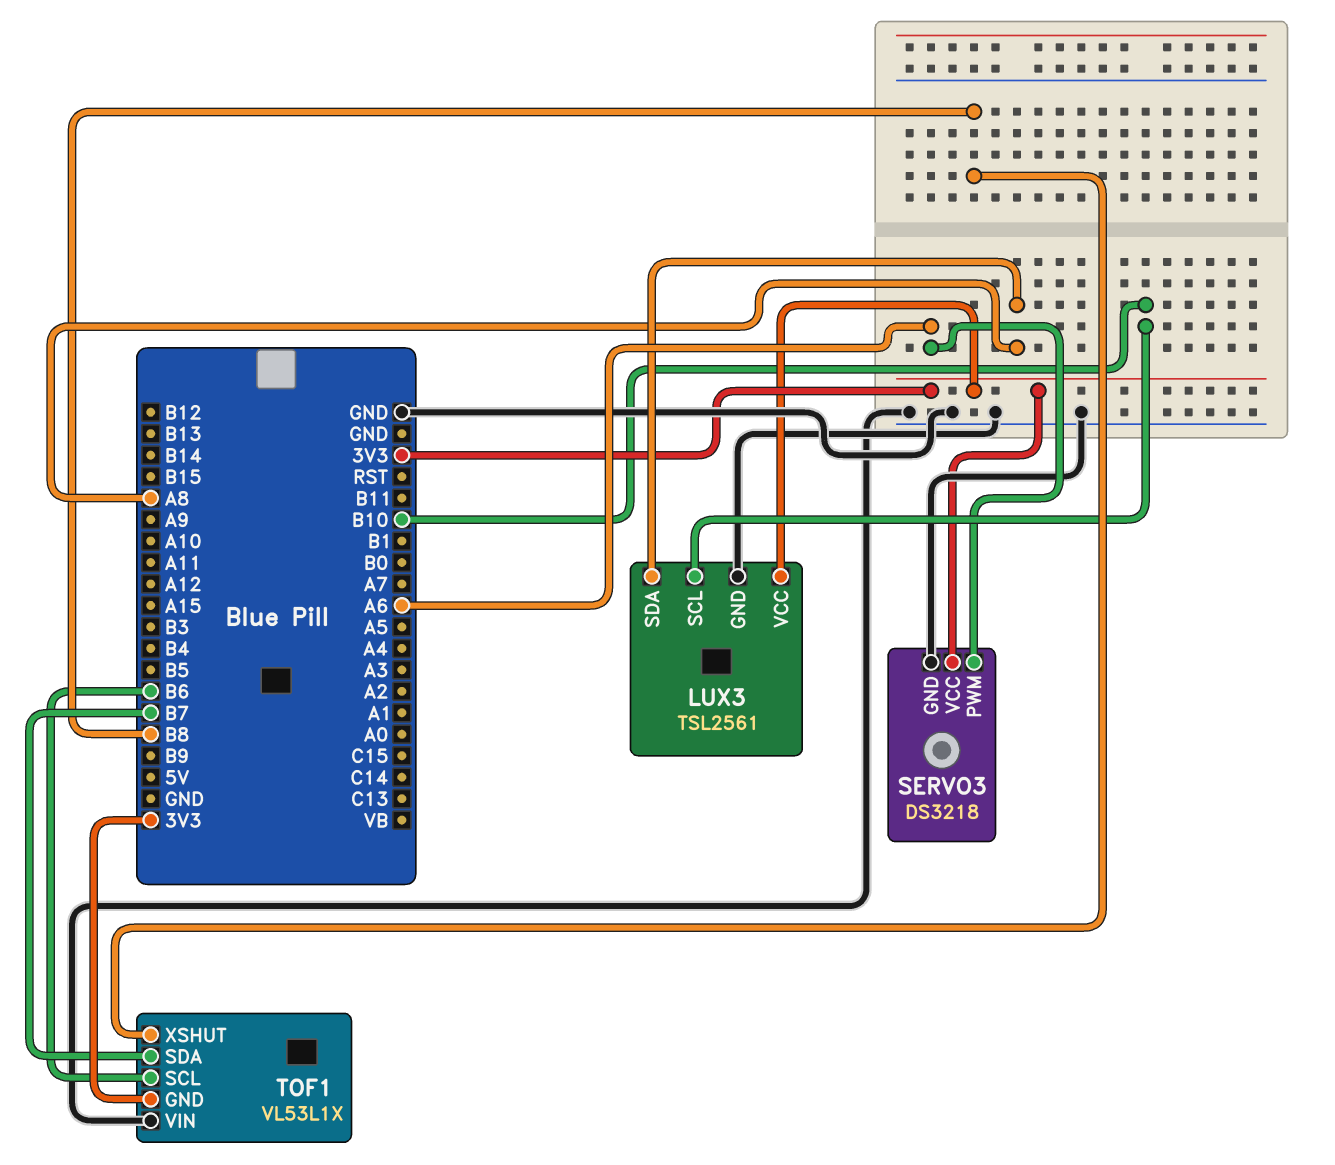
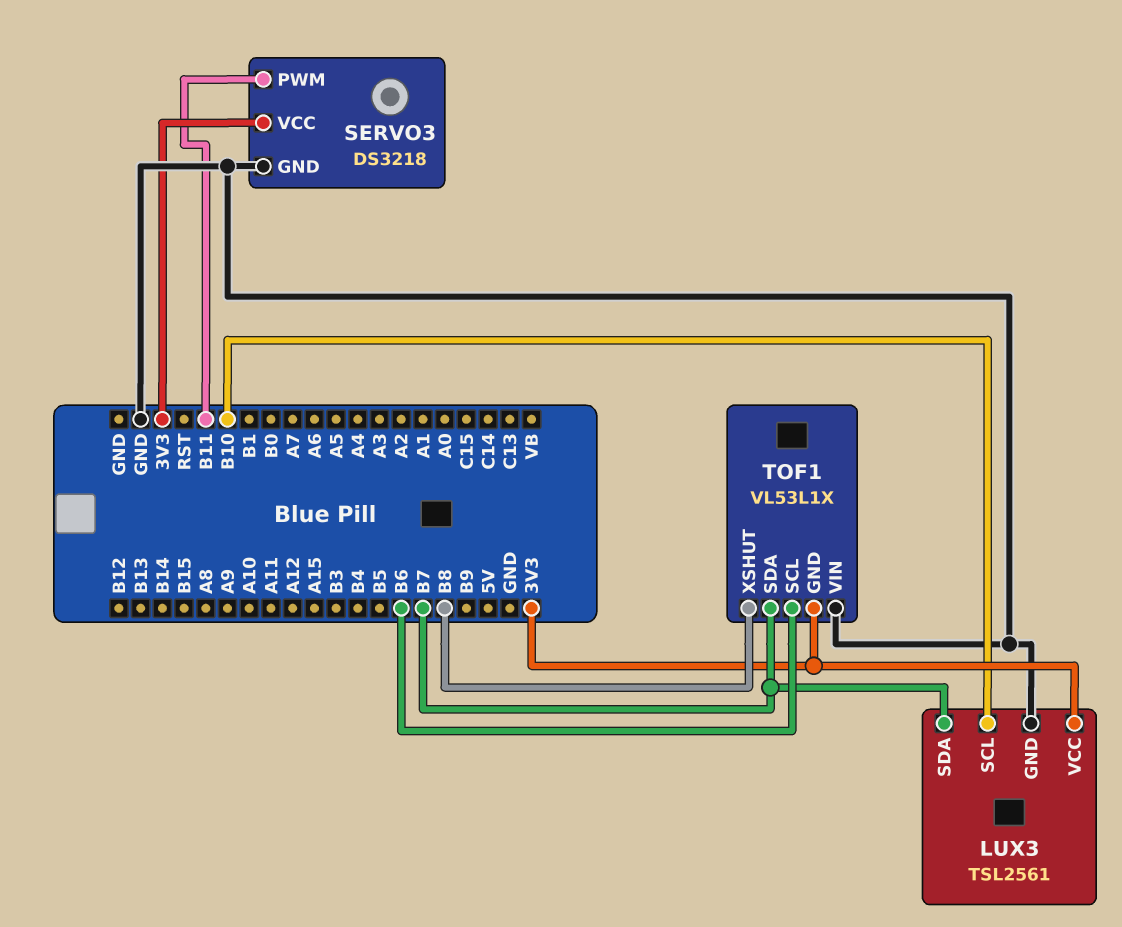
LUX3 pin SDA: A8 -> B7
SERVO3 pin PWM: A6 -> B11

